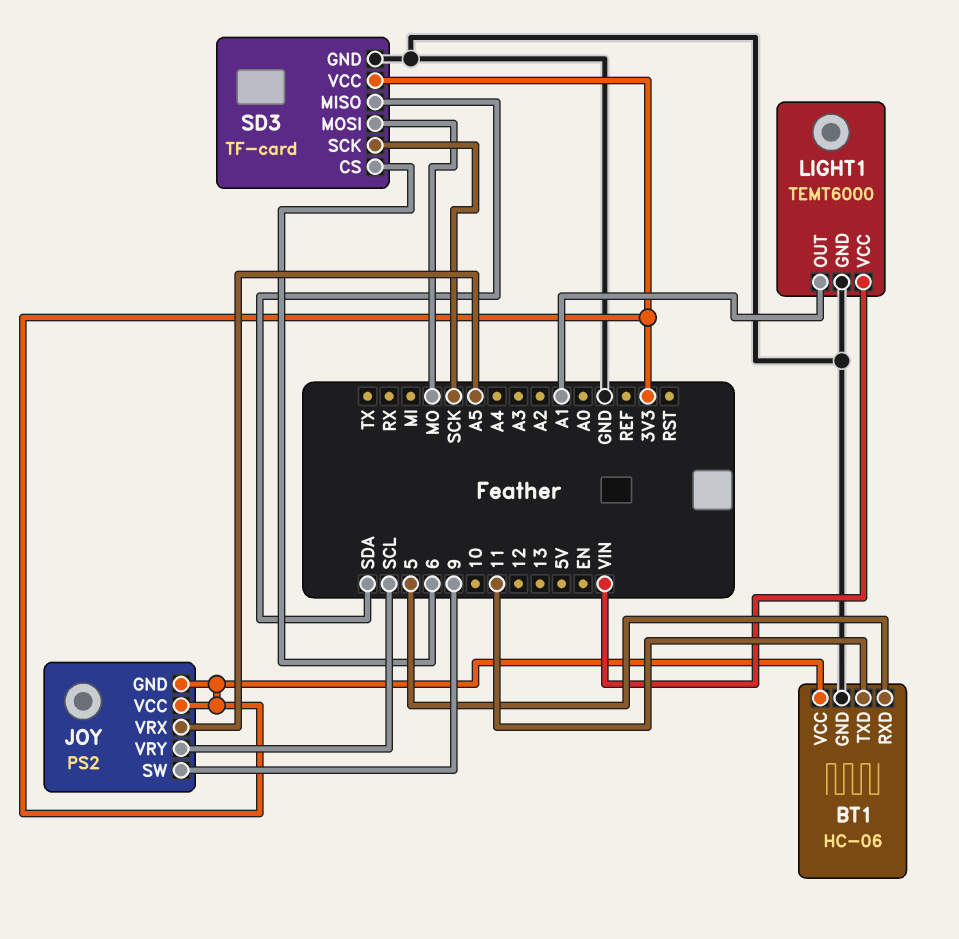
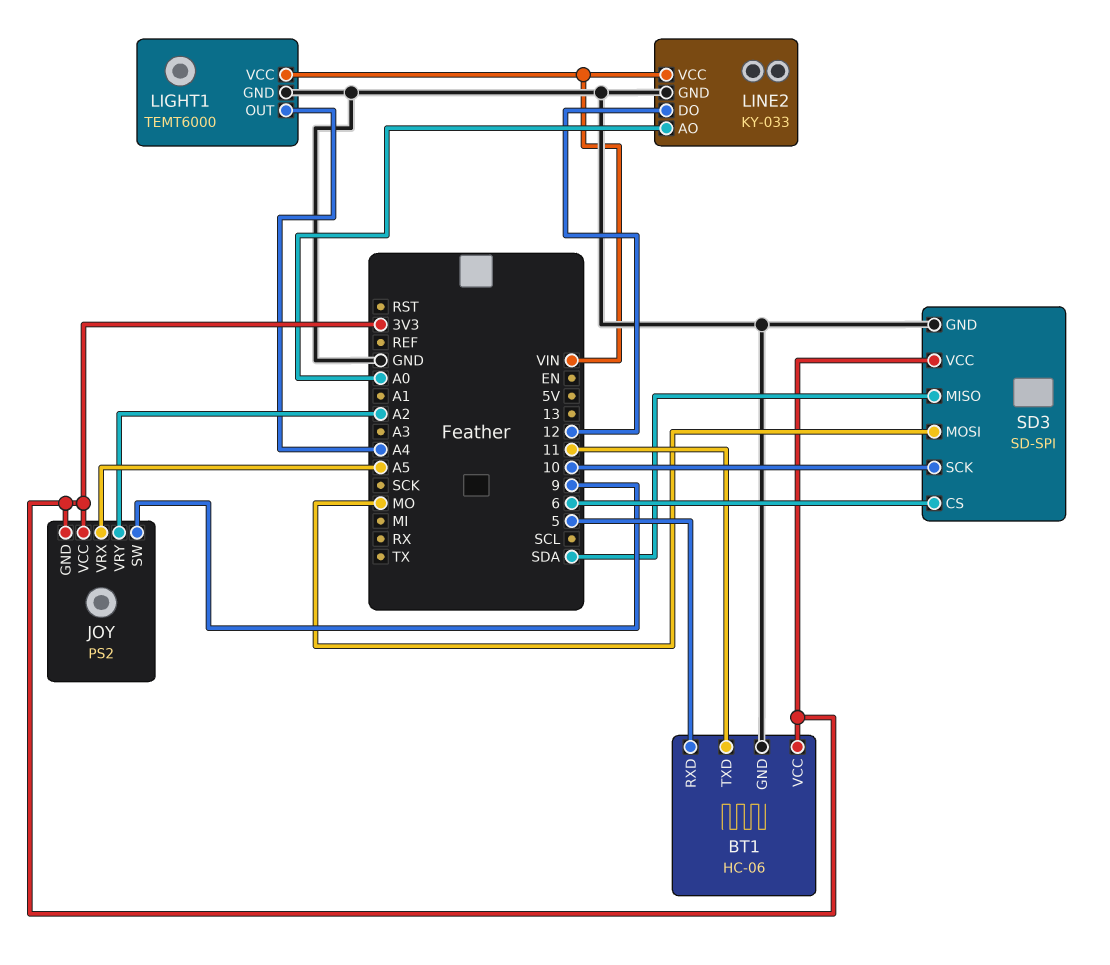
JOY pin VRY: SCL -> A2
LIGHT1 pin OUT: A1 -> A4
LINE2: none -> KY-033
LINE2 pin AO: none -> A0
LINE2 pin DO: none -> 12
LINE2 pin GND: none -> GND
LINE2 pin VCC: none -> VIN
SD3: TF-card -> SD-SPI
SD3 pin SCK: SCK -> 10

